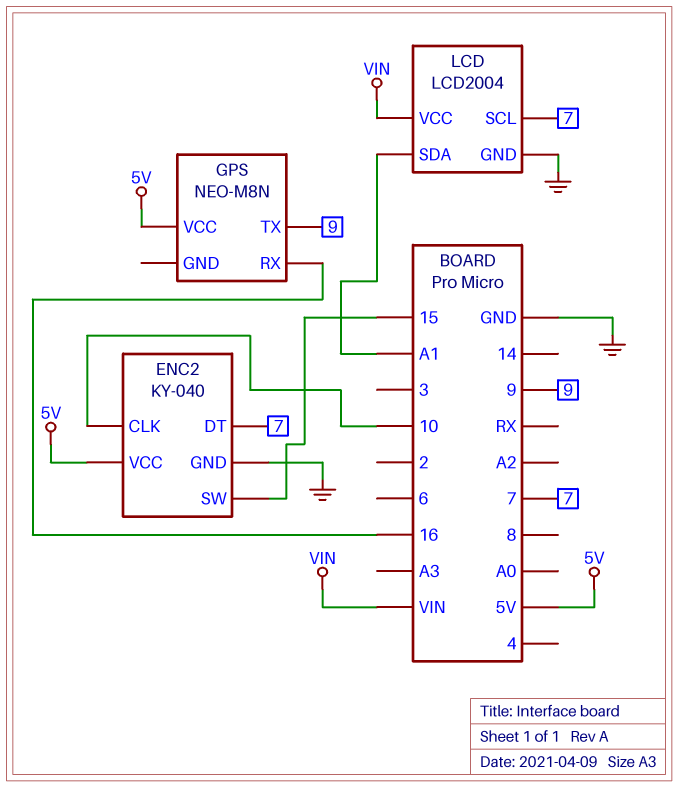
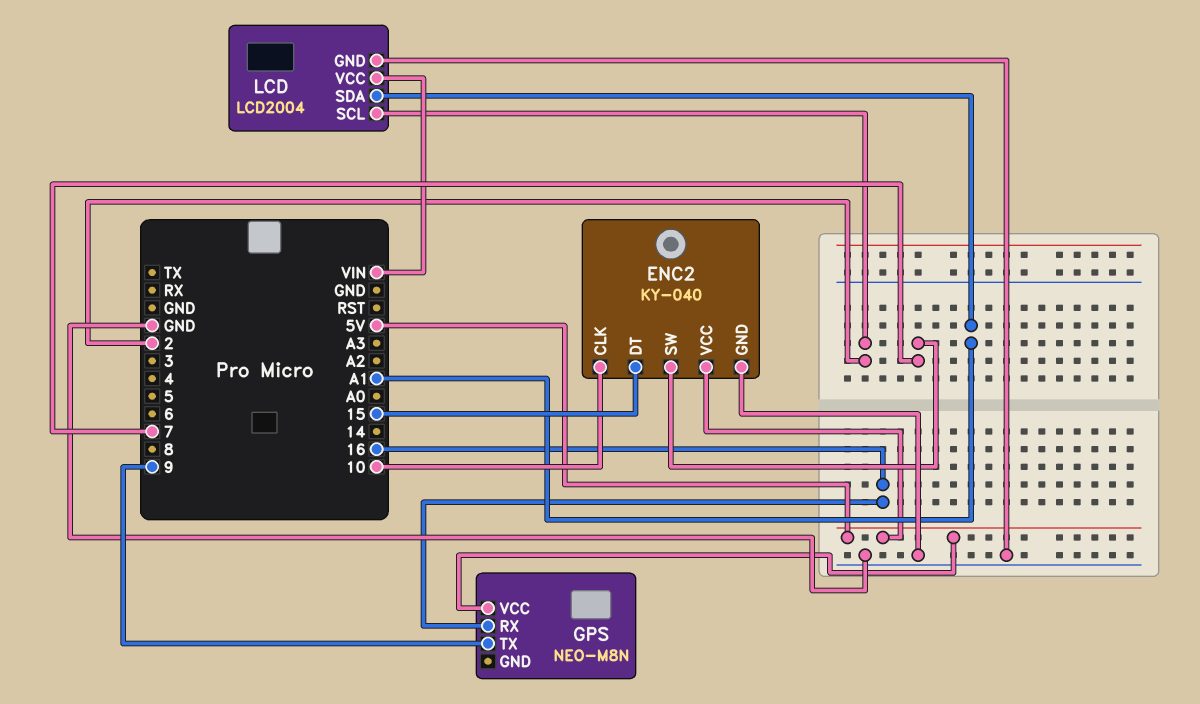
ENC2 pin DT: 7 -> 15
ENC2 pin SW: 15 -> 7
LCD pin SCL: 7 -> 2

